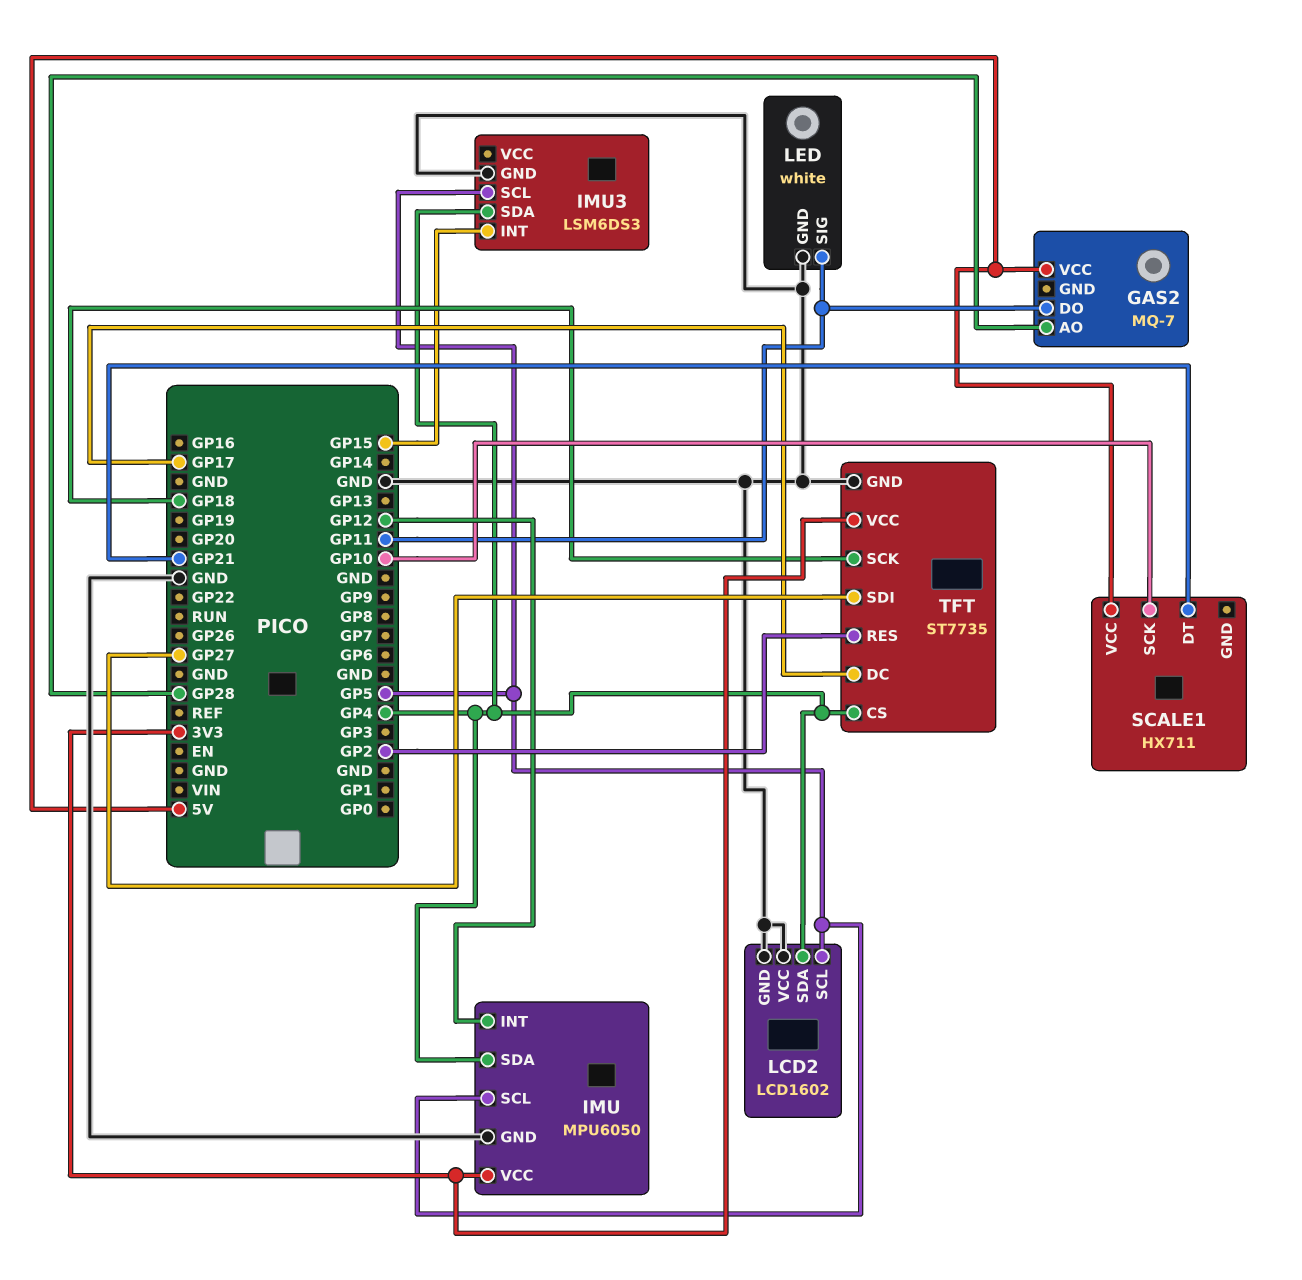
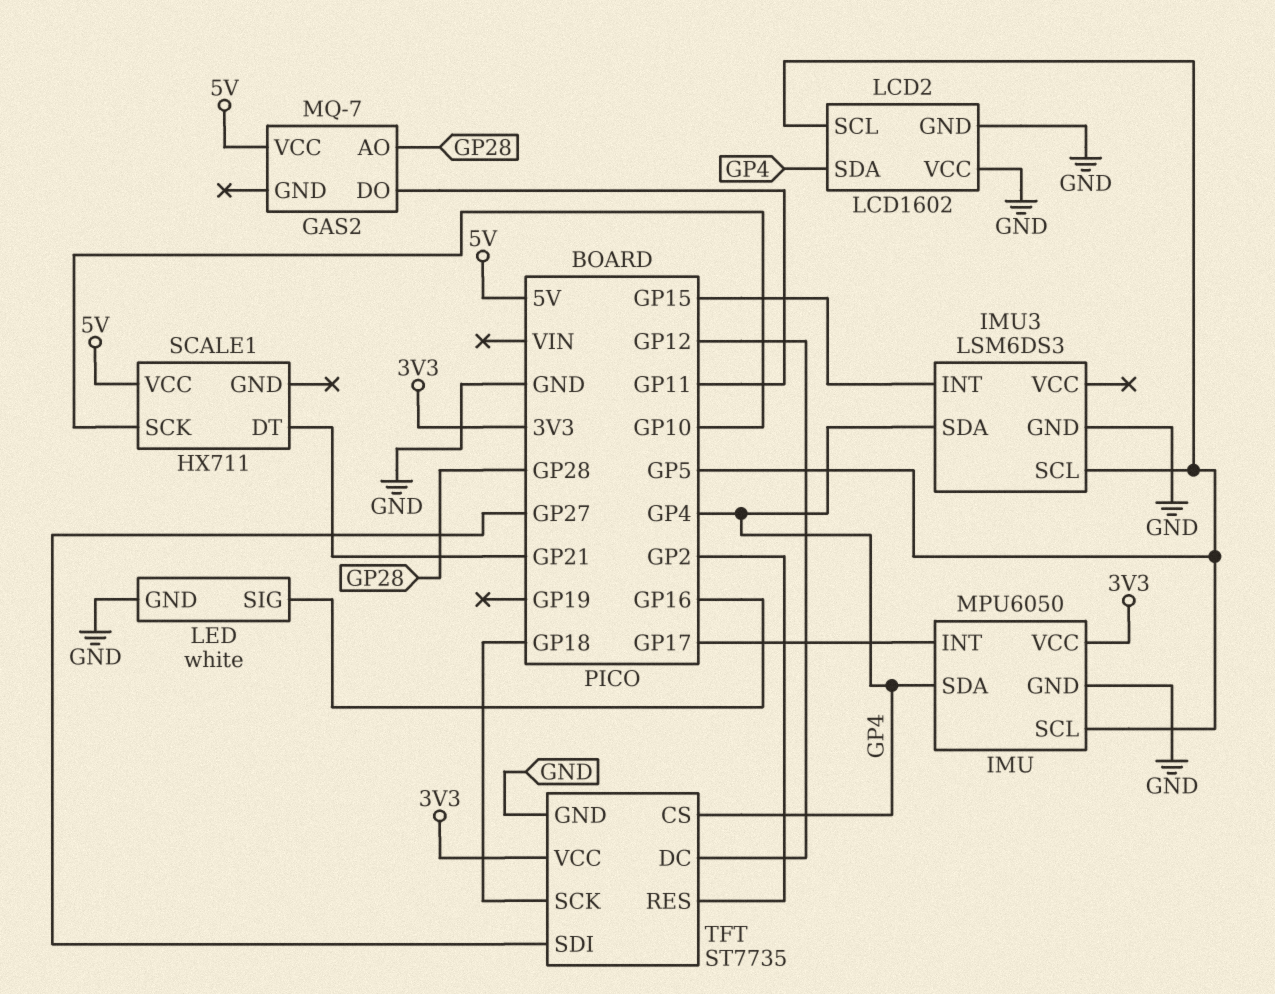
IMU pin INT: GP12 -> GP17
LED pin SIG: GP11 -> GP16
TFT pin DC: GP17 -> GP12

